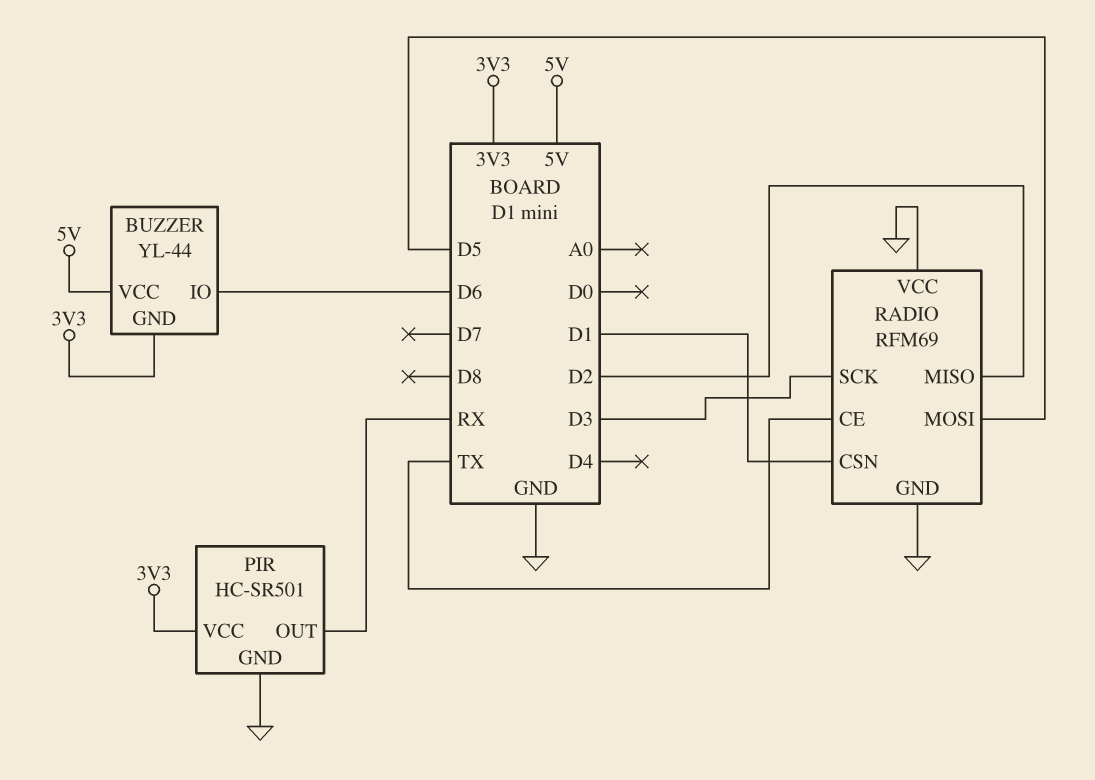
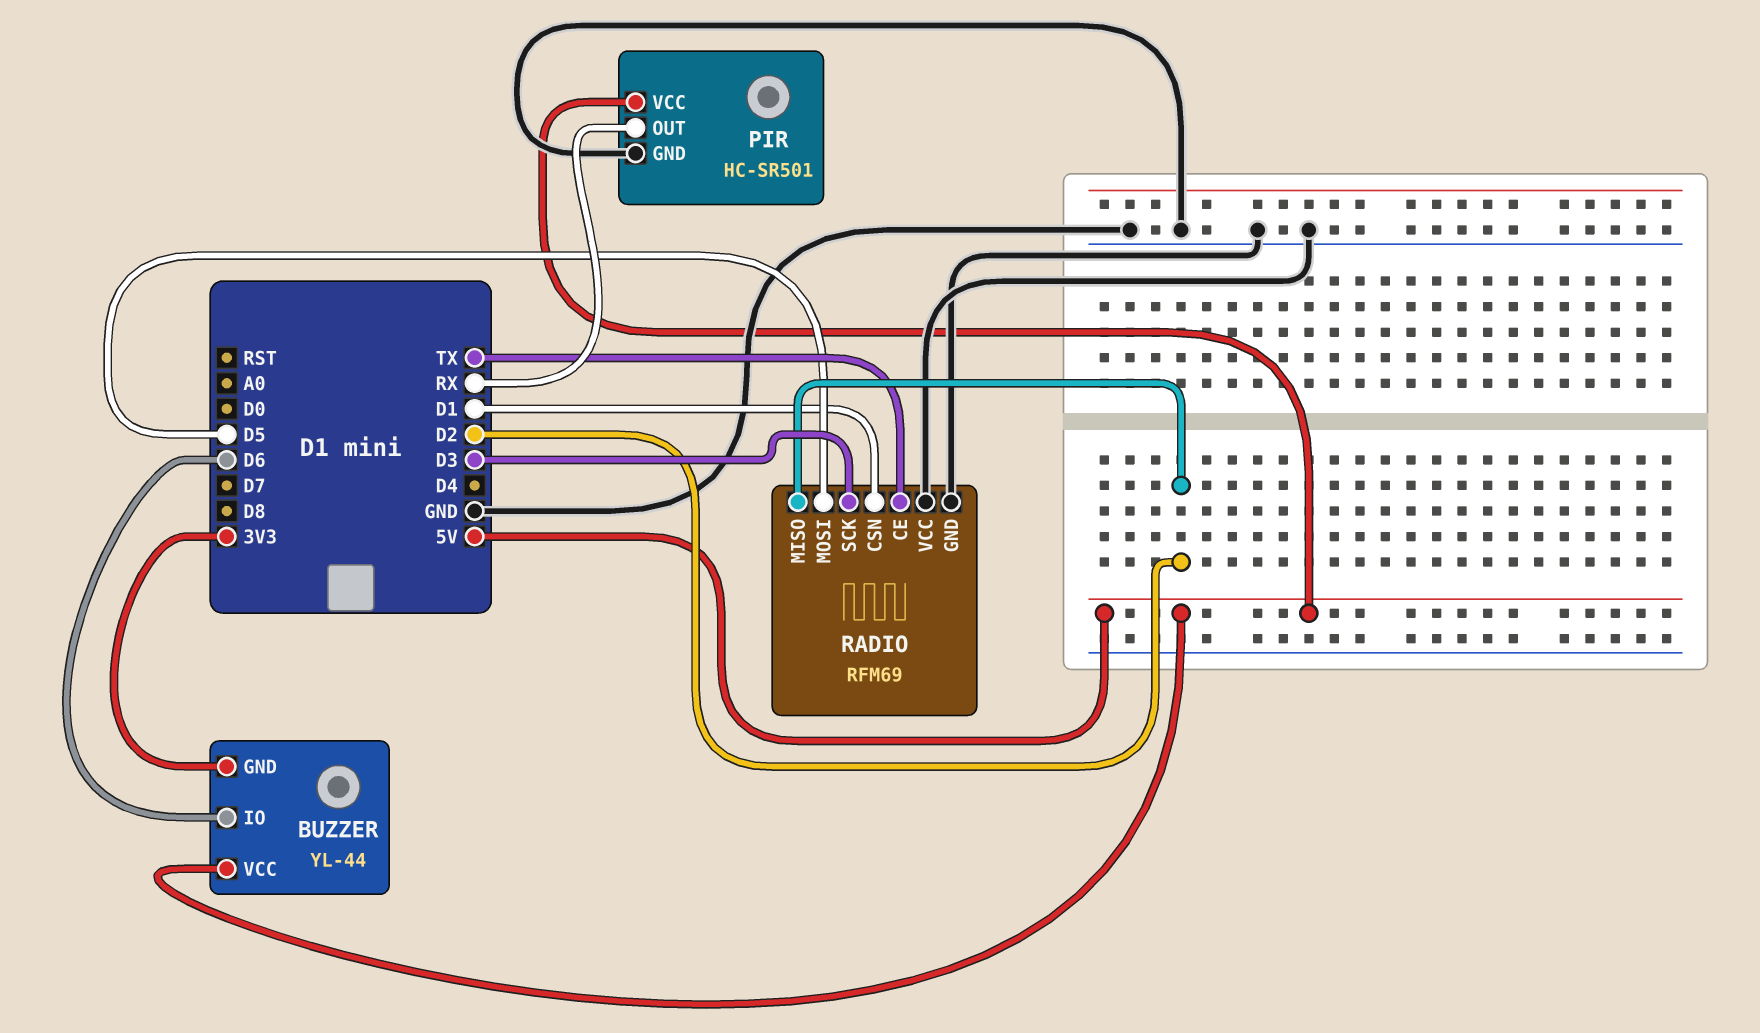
PIR pin VCC: 3V3 -> 5V

